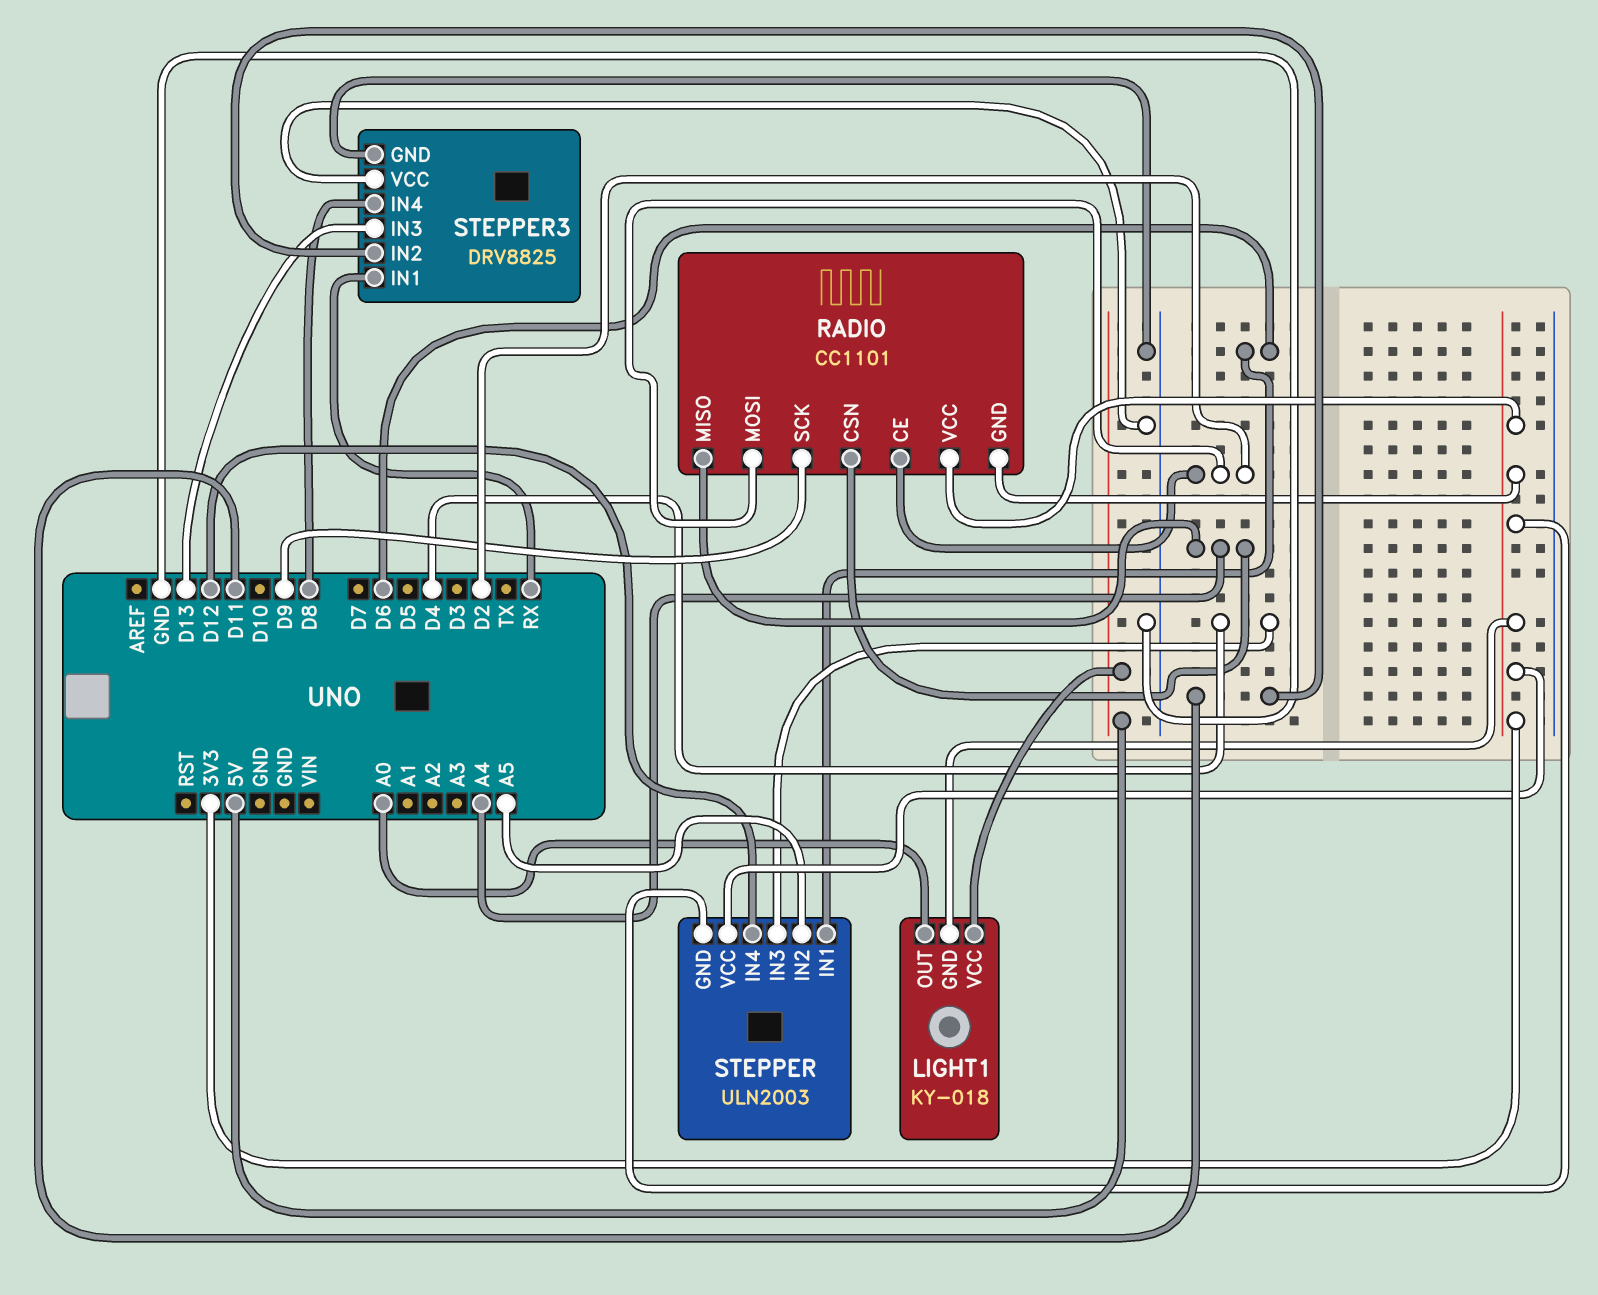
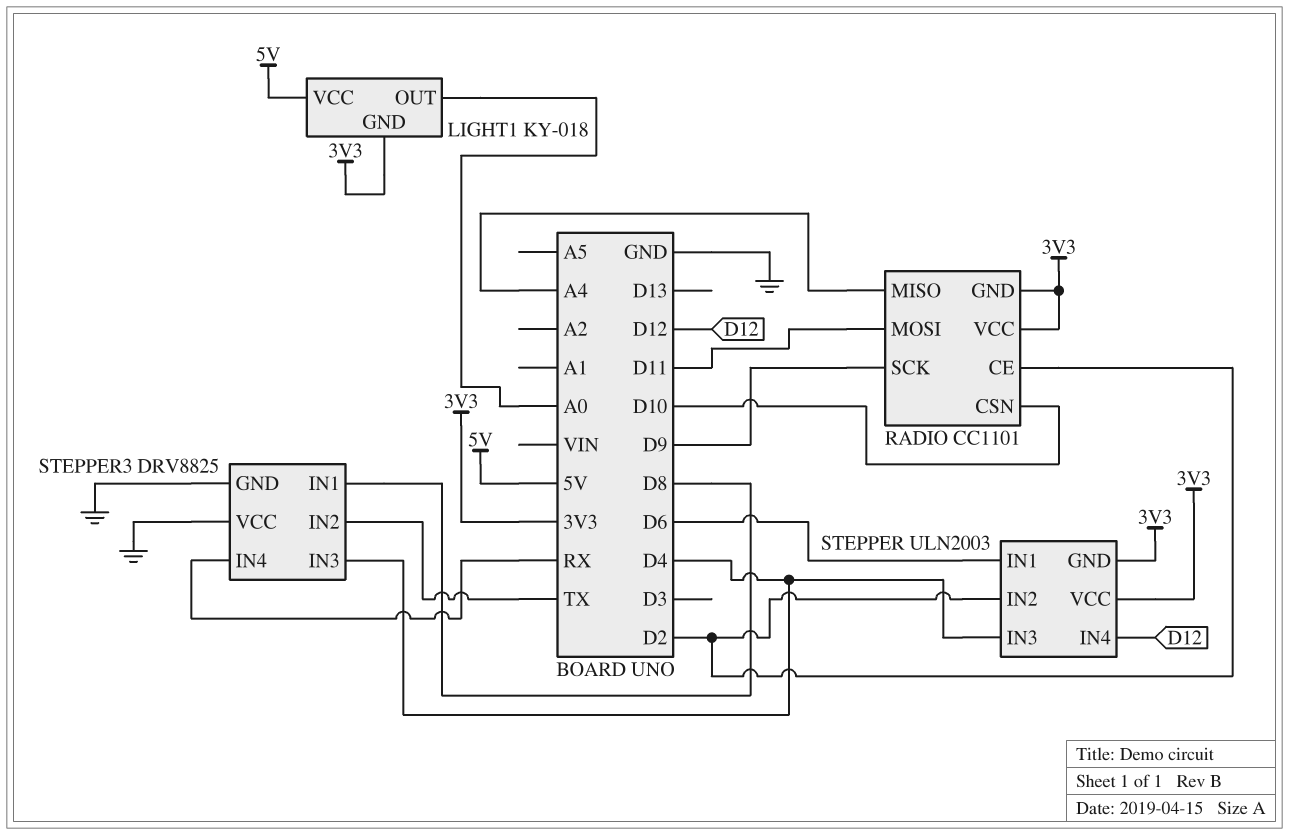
RADIO pin CSN: A4 -> D10
RADIO pin MOSI: D2 -> D11
STEPPER pin IN2: A5 -> D2
STEPPER3 pin IN1: RX -> D8
STEPPER3 pin IN2: D11 -> TX
STEPPER3 pin IN3: D13 -> D4
STEPPER3 pin IN4: D8 -> RX

